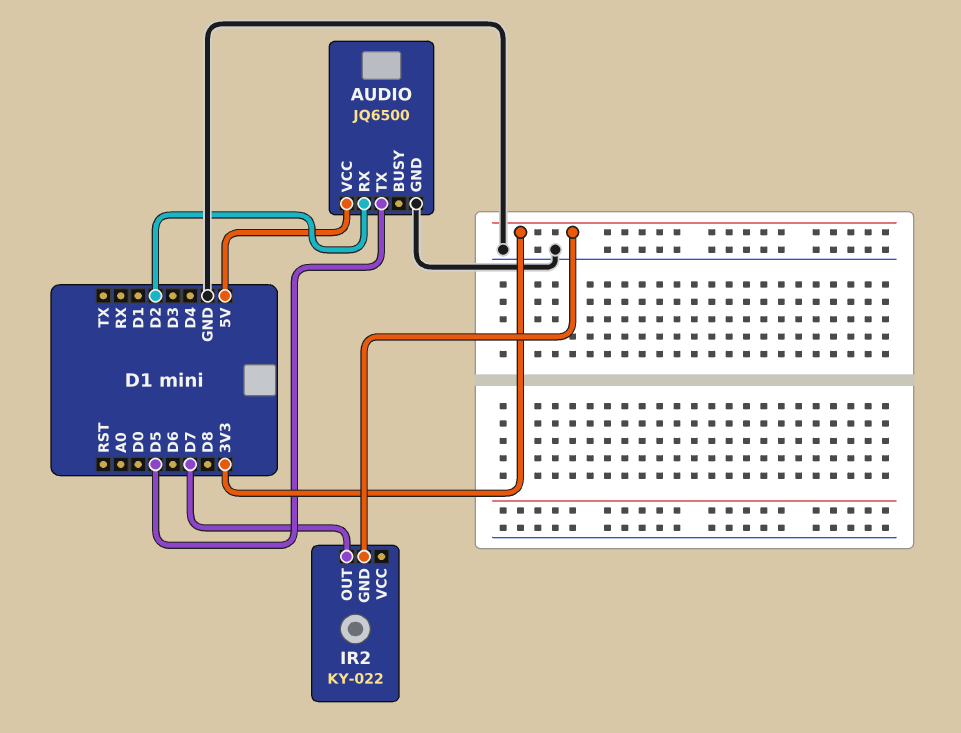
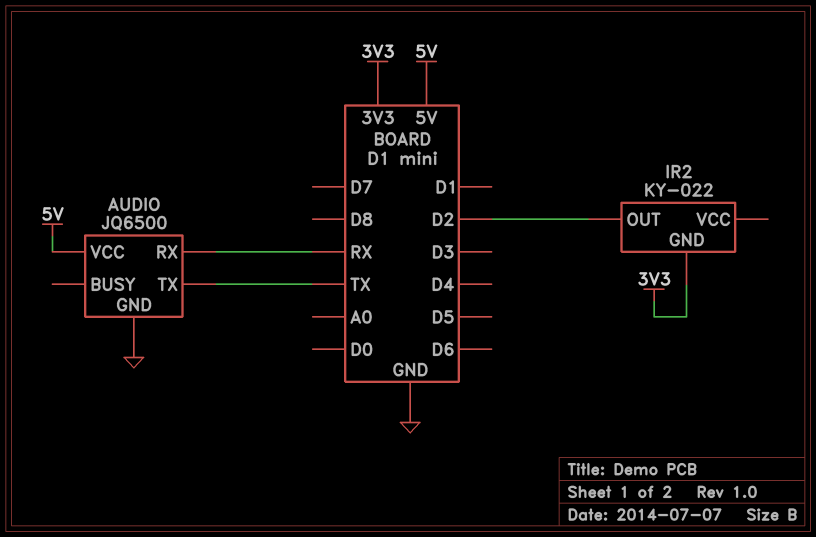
AUDIO pin RX: D2 -> RX
AUDIO pin TX: D5 -> TX
IR2 pin OUT: D7 -> D2

